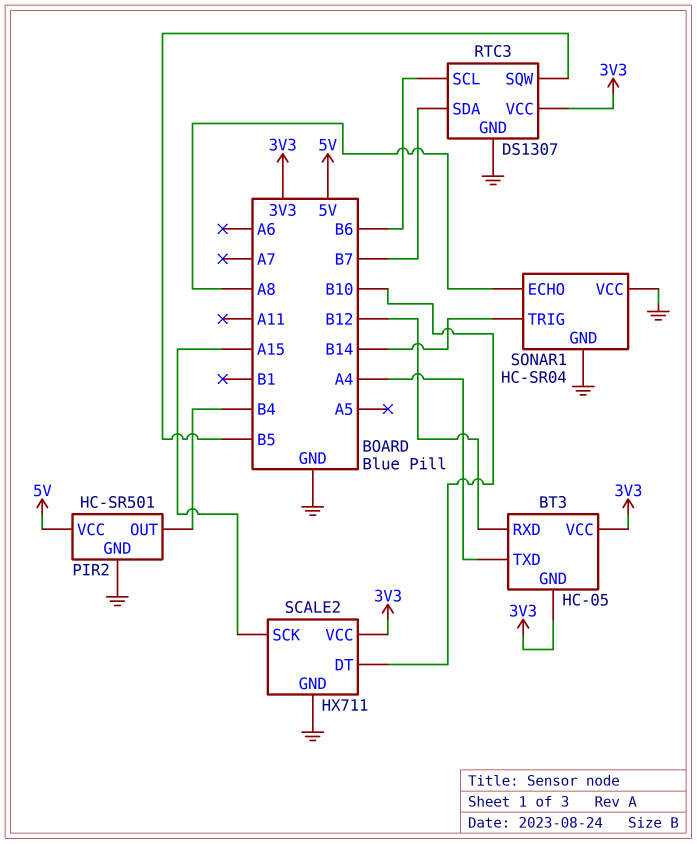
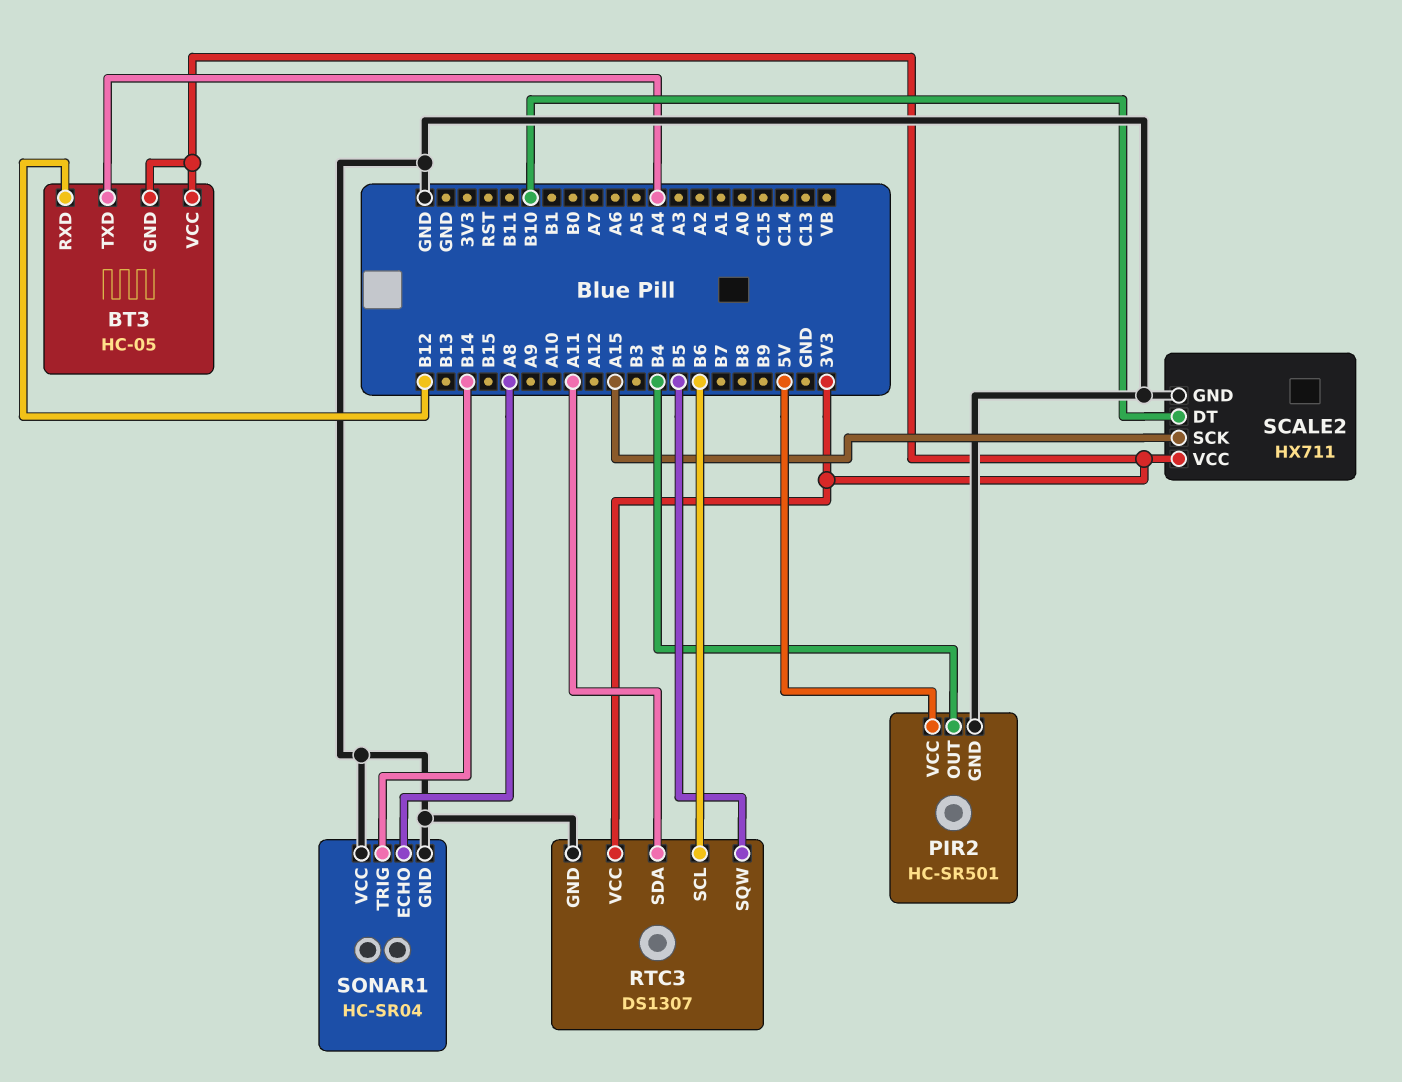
RTC3 pin SDA: B7 -> A11

